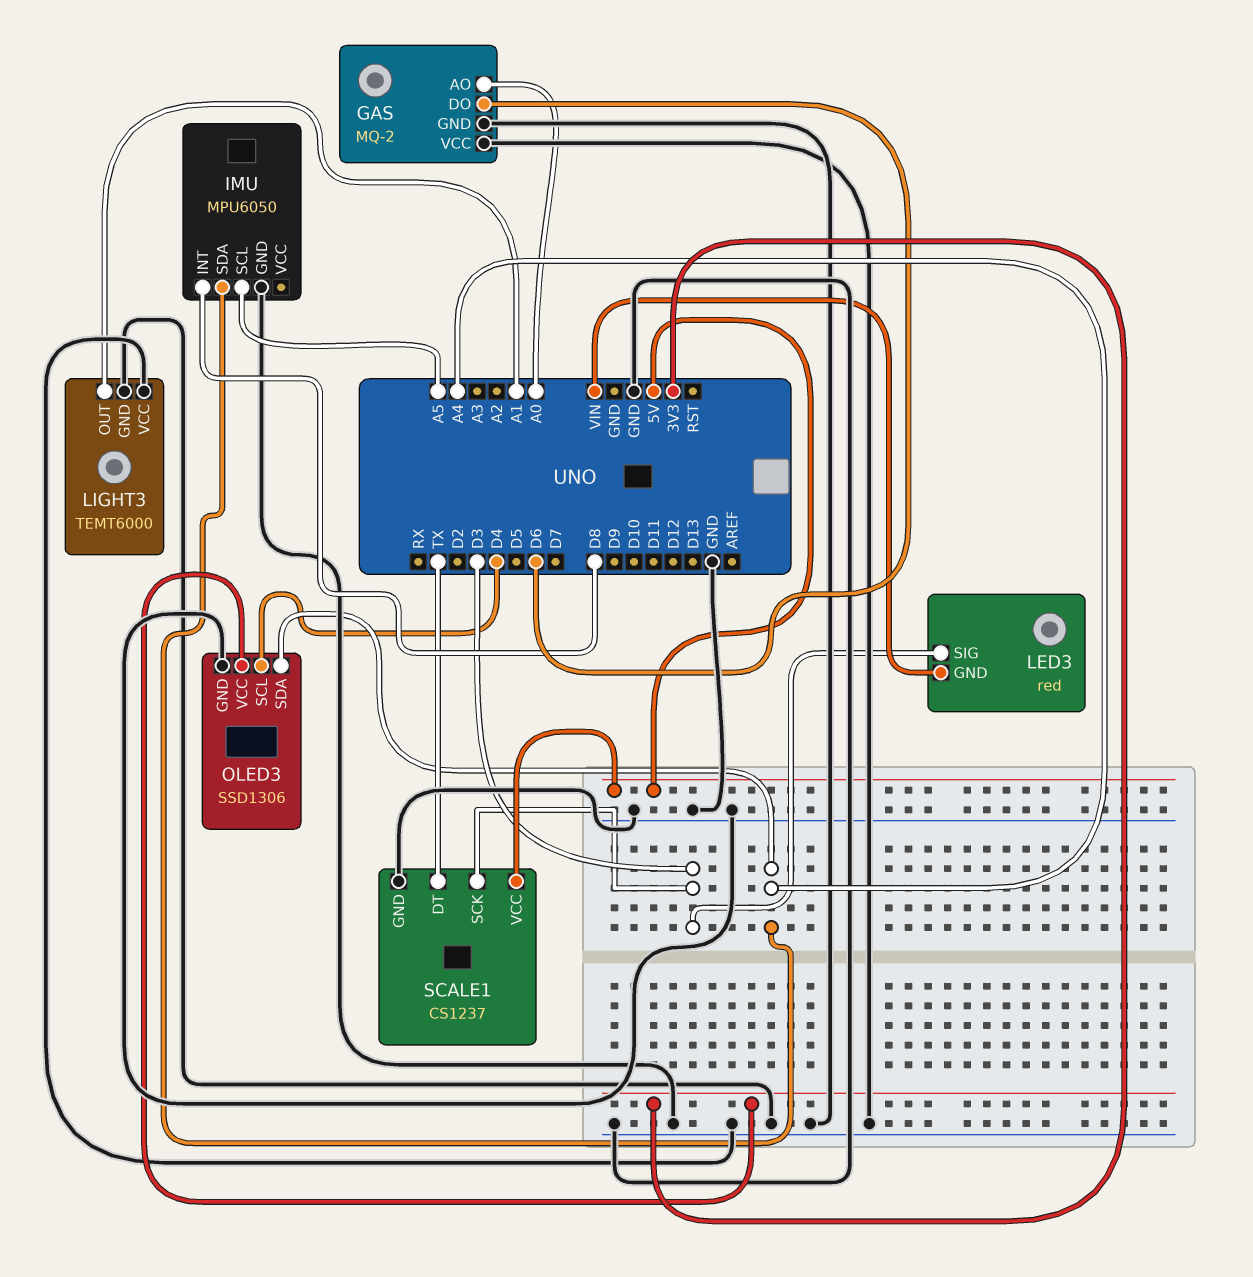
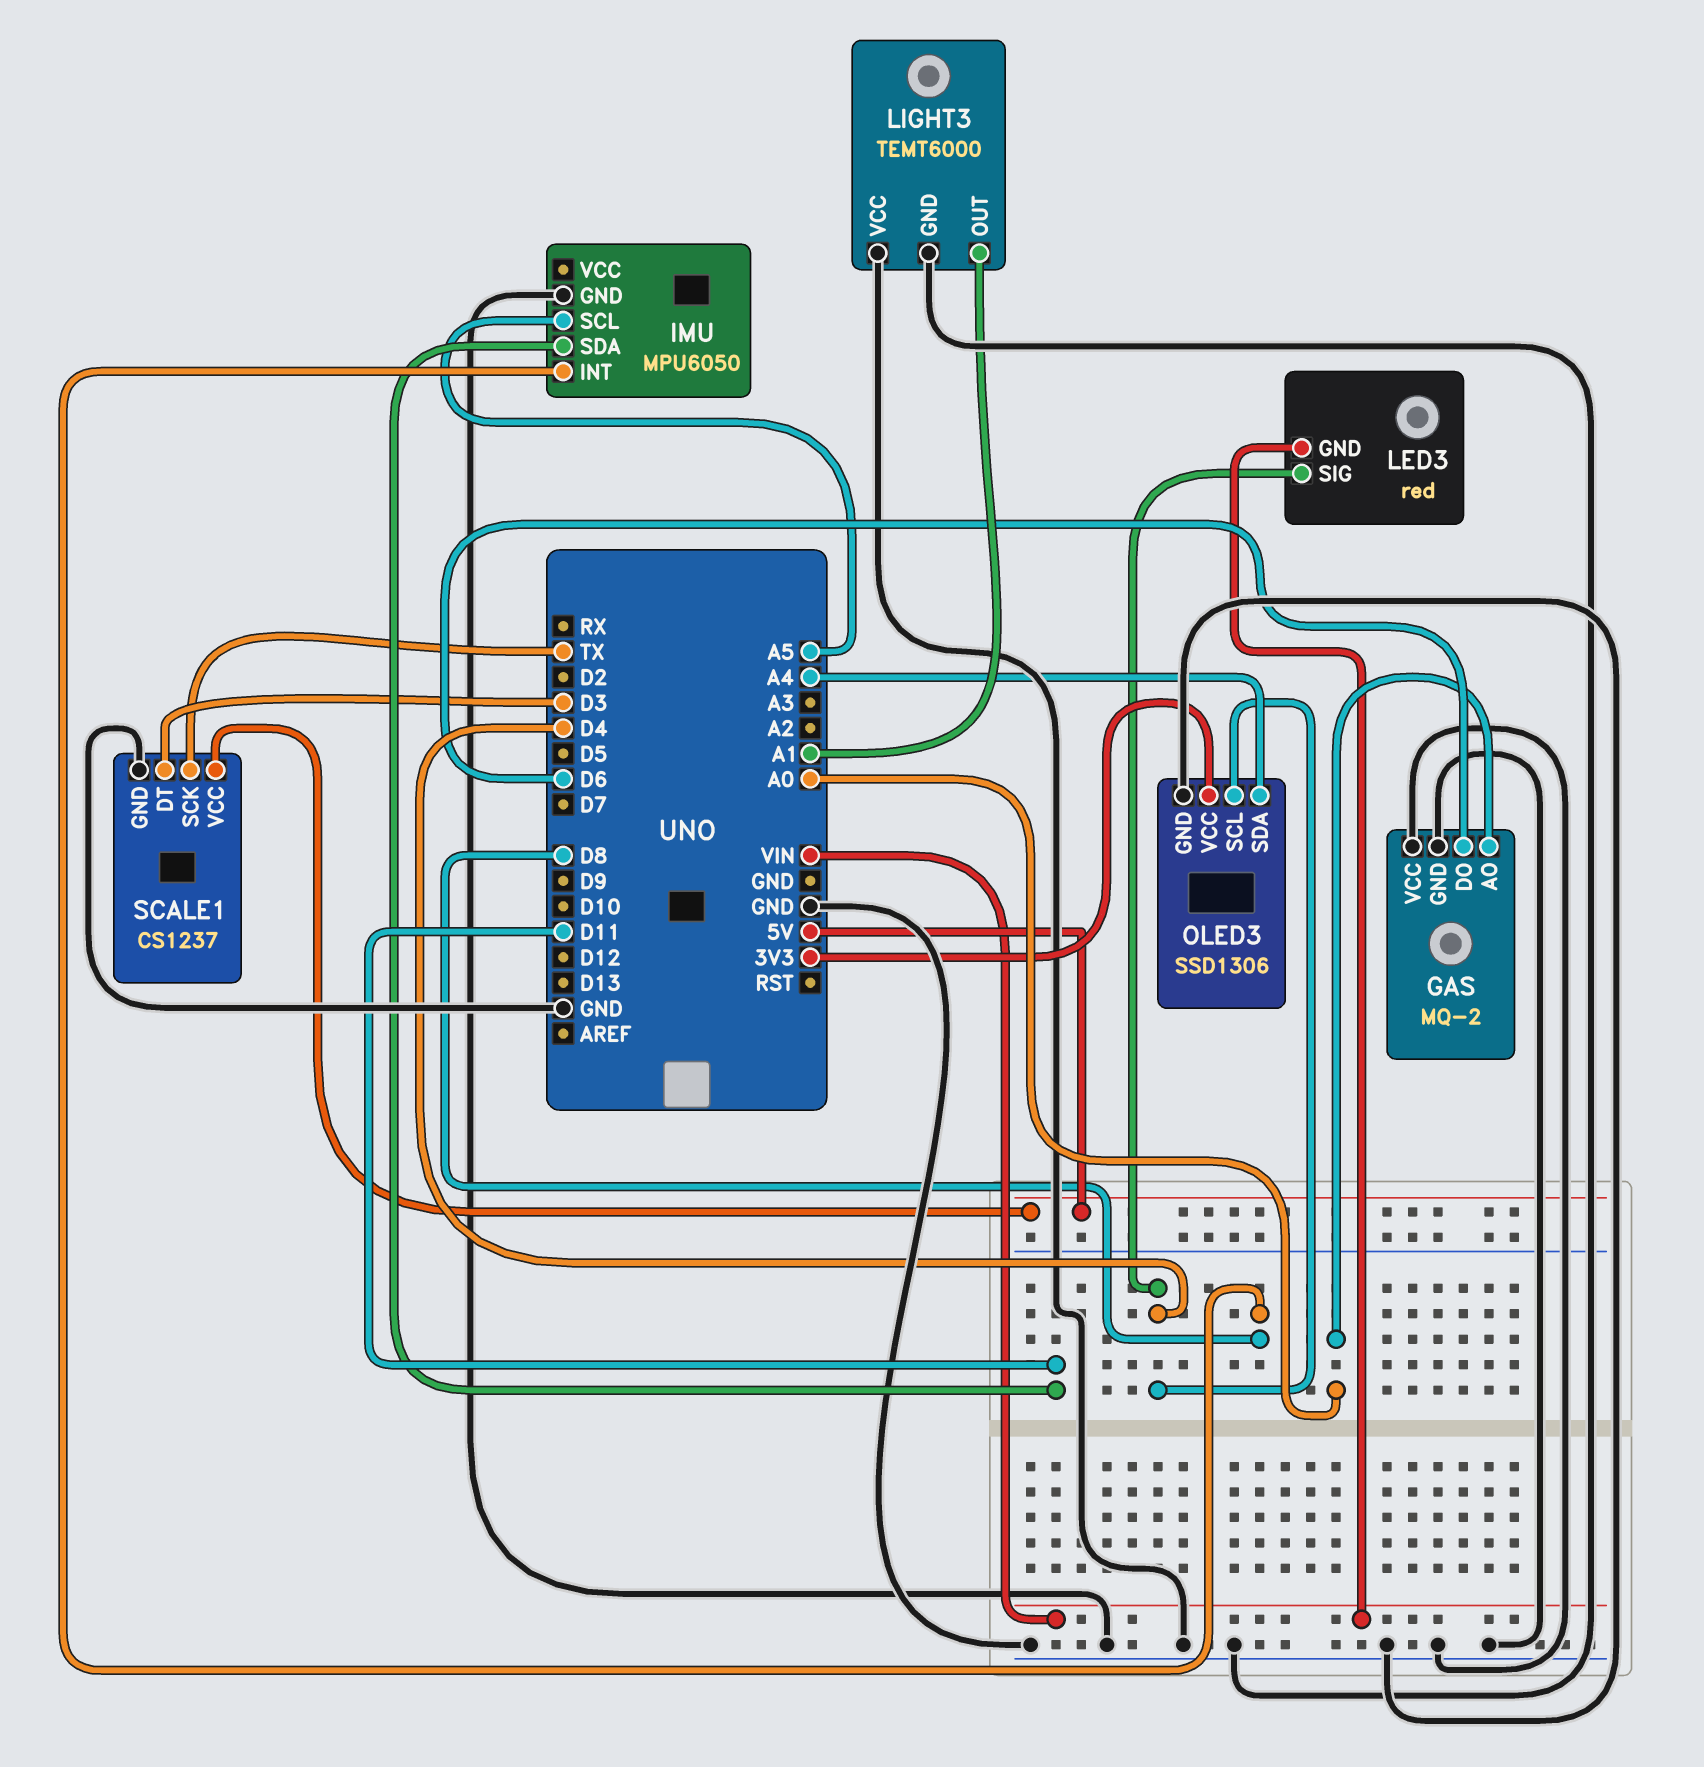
IMU pin SDA: A4 -> D11
LED3 pin SIG: D3 -> D4
SCALE1 pin DT: TX -> D3
SCALE1 pin SCK: D3 -> TX

